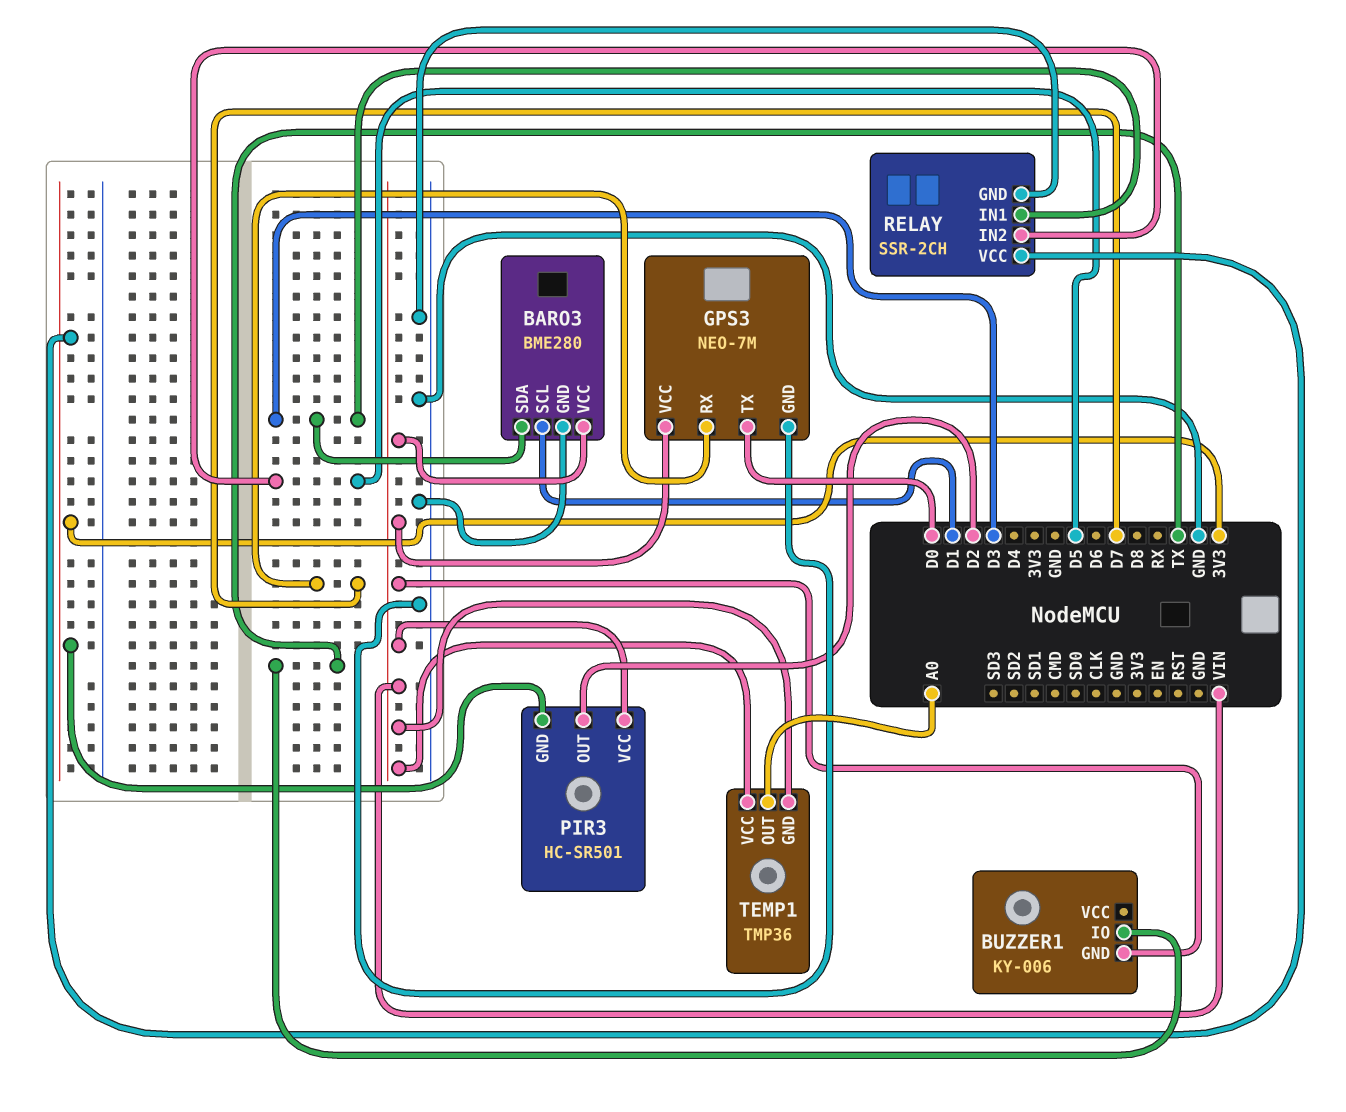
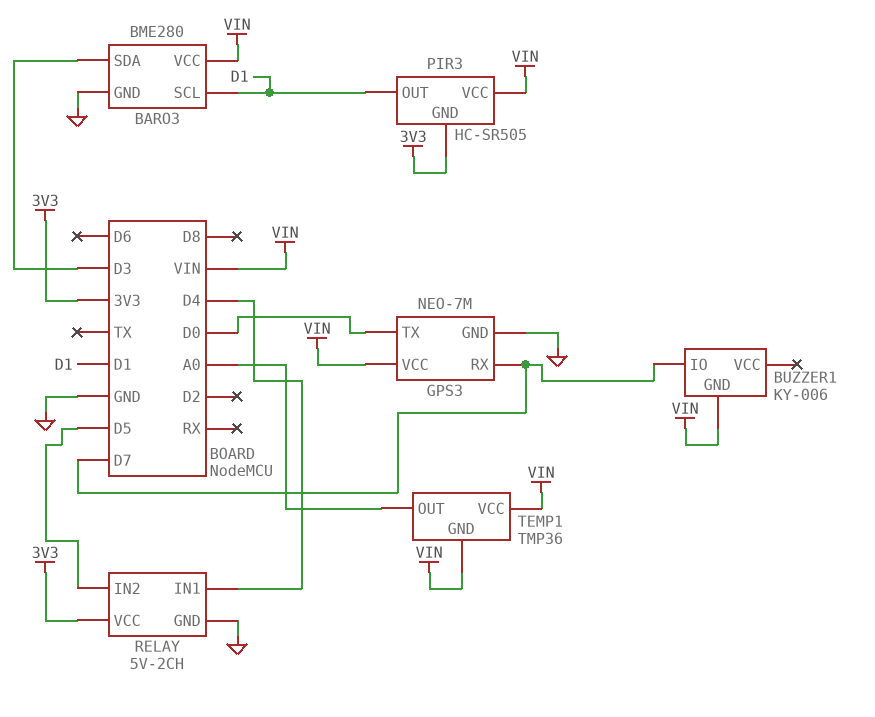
BUZZER1 pin IO: TX -> D7
PIR3: HC-SR501 -> HC-SR505
PIR3 pin OUT: D2 -> D1
RELAY: SSR-2CH -> 5V-2CH
RELAY pin IN1: D3 -> D4

